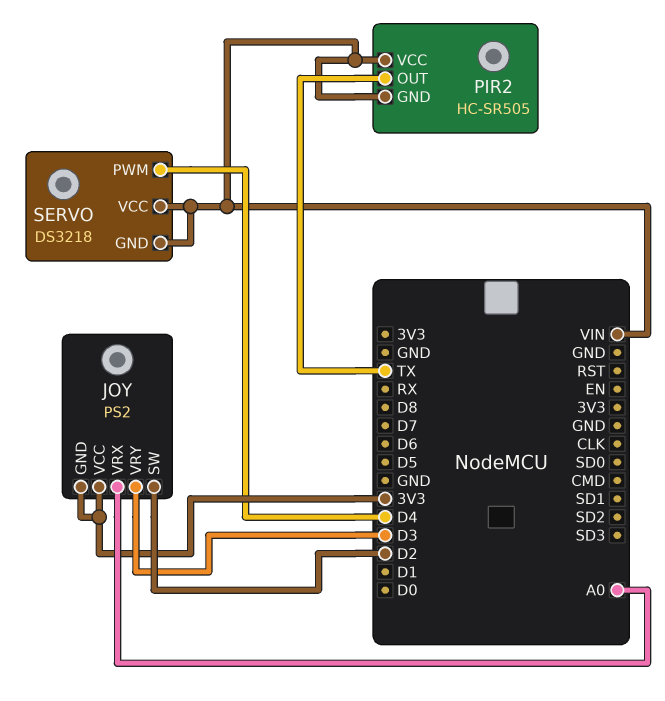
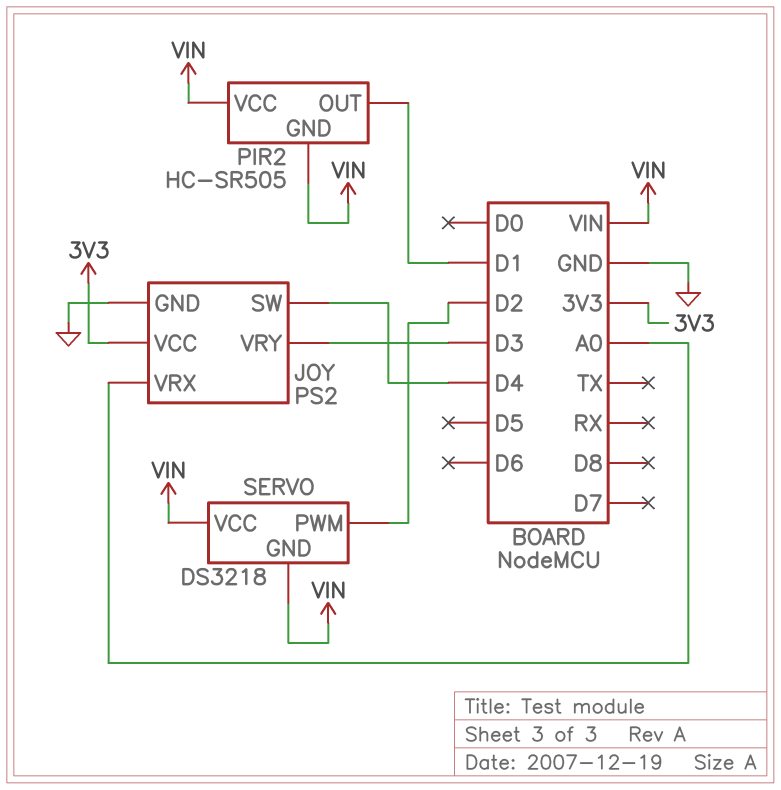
JOY pin GND: 3V3 -> GND
JOY pin SW: D2 -> D4
PIR2 pin OUT: TX -> D1
SERVO pin PWM: D4 -> D2

